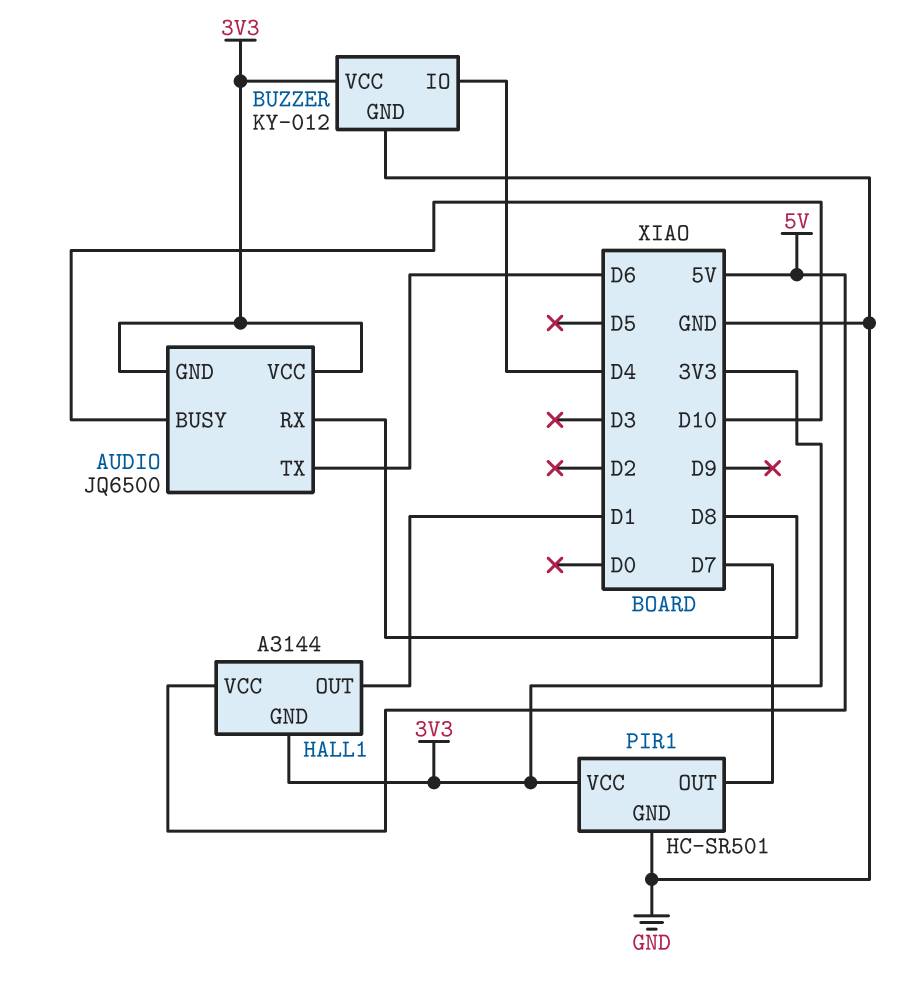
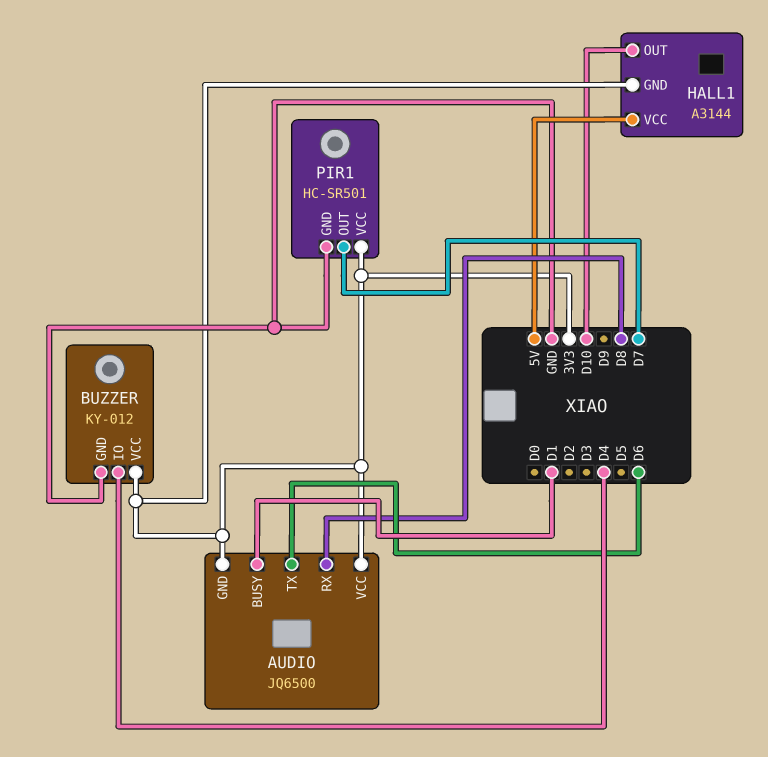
AUDIO pin BUSY: D10 -> D1
HALL1 pin OUT: D1 -> D10

